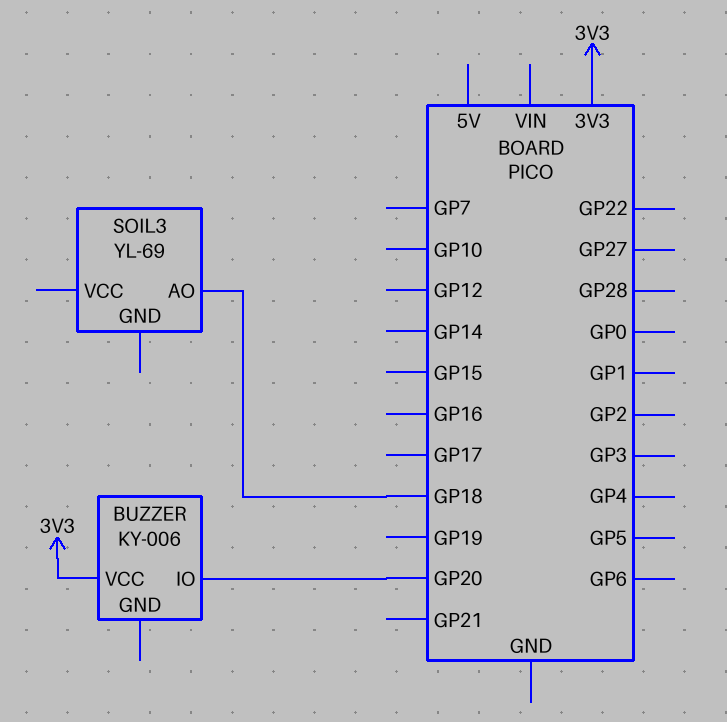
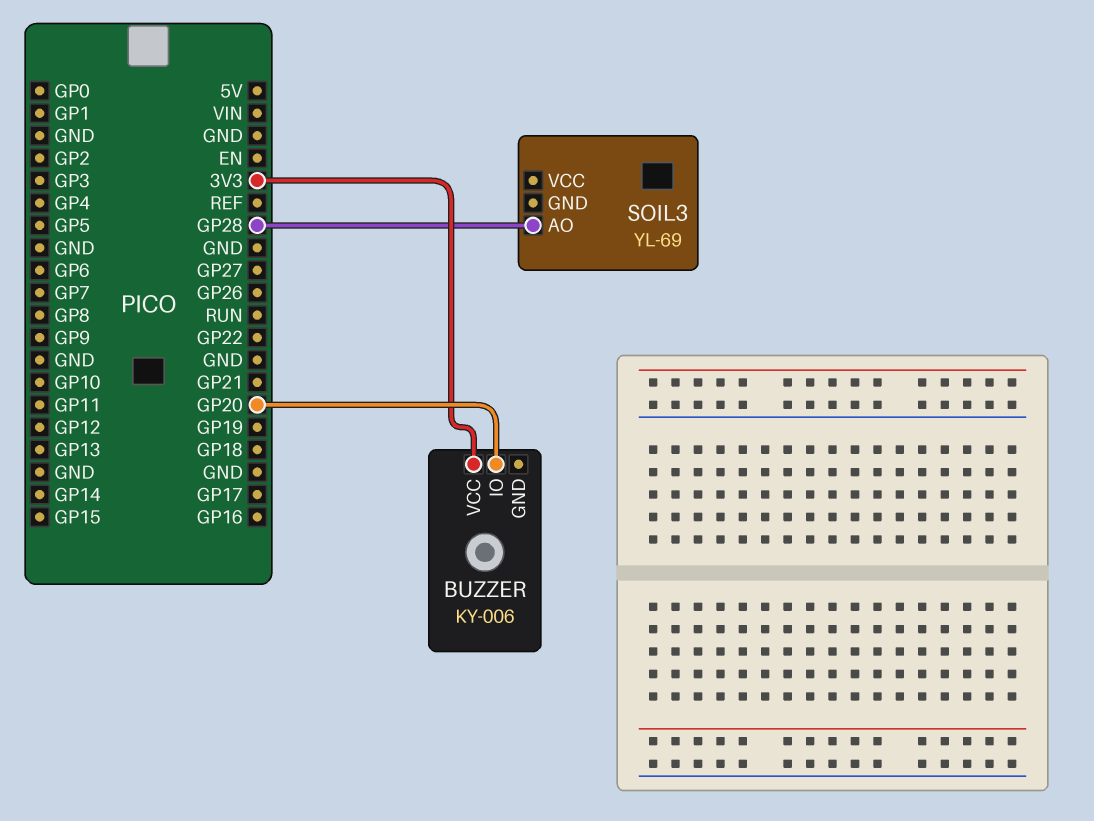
SOIL3 pin AO: GP18 -> GP28

